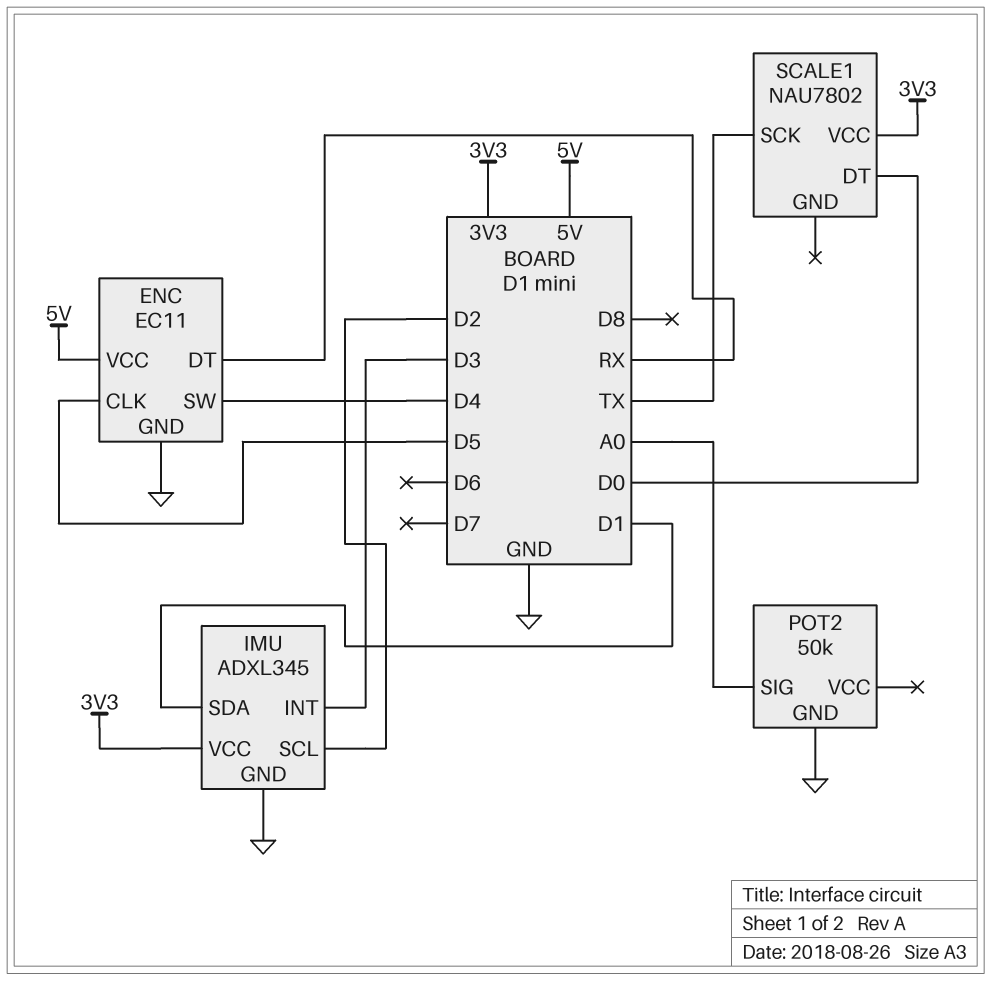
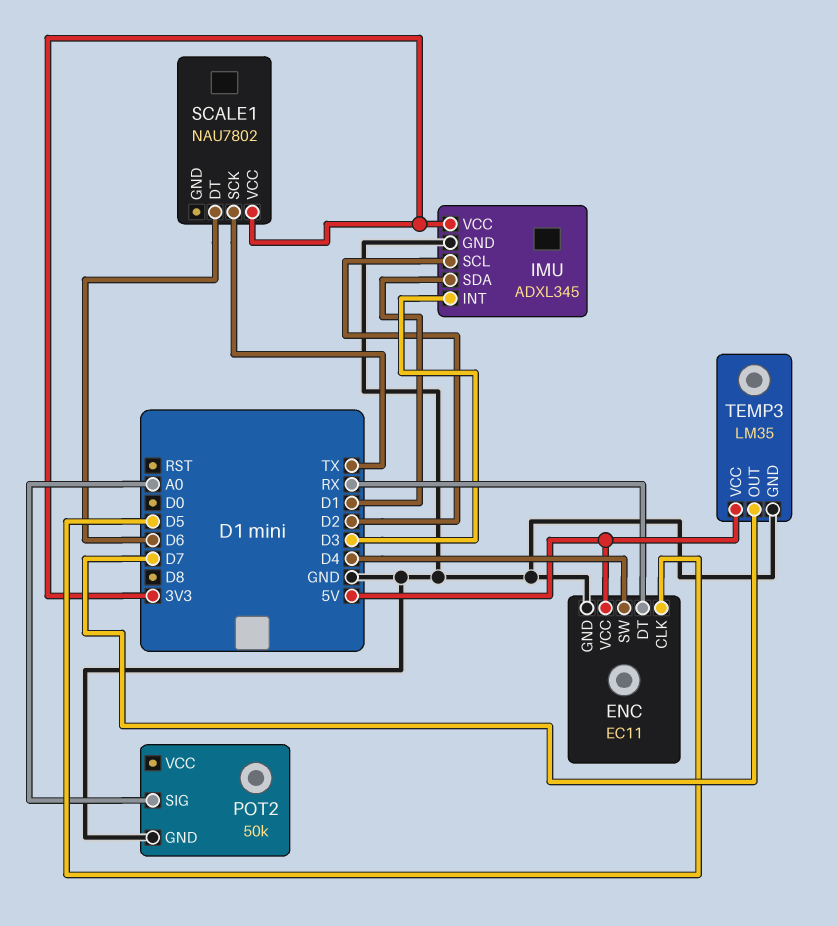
SCALE1 pin DT: D0 -> D6
TEMP3: none -> LM35
TEMP3 pin GND: none -> GND
TEMP3 pin OUT: none -> D7
TEMP3 pin VCC: none -> 5V

